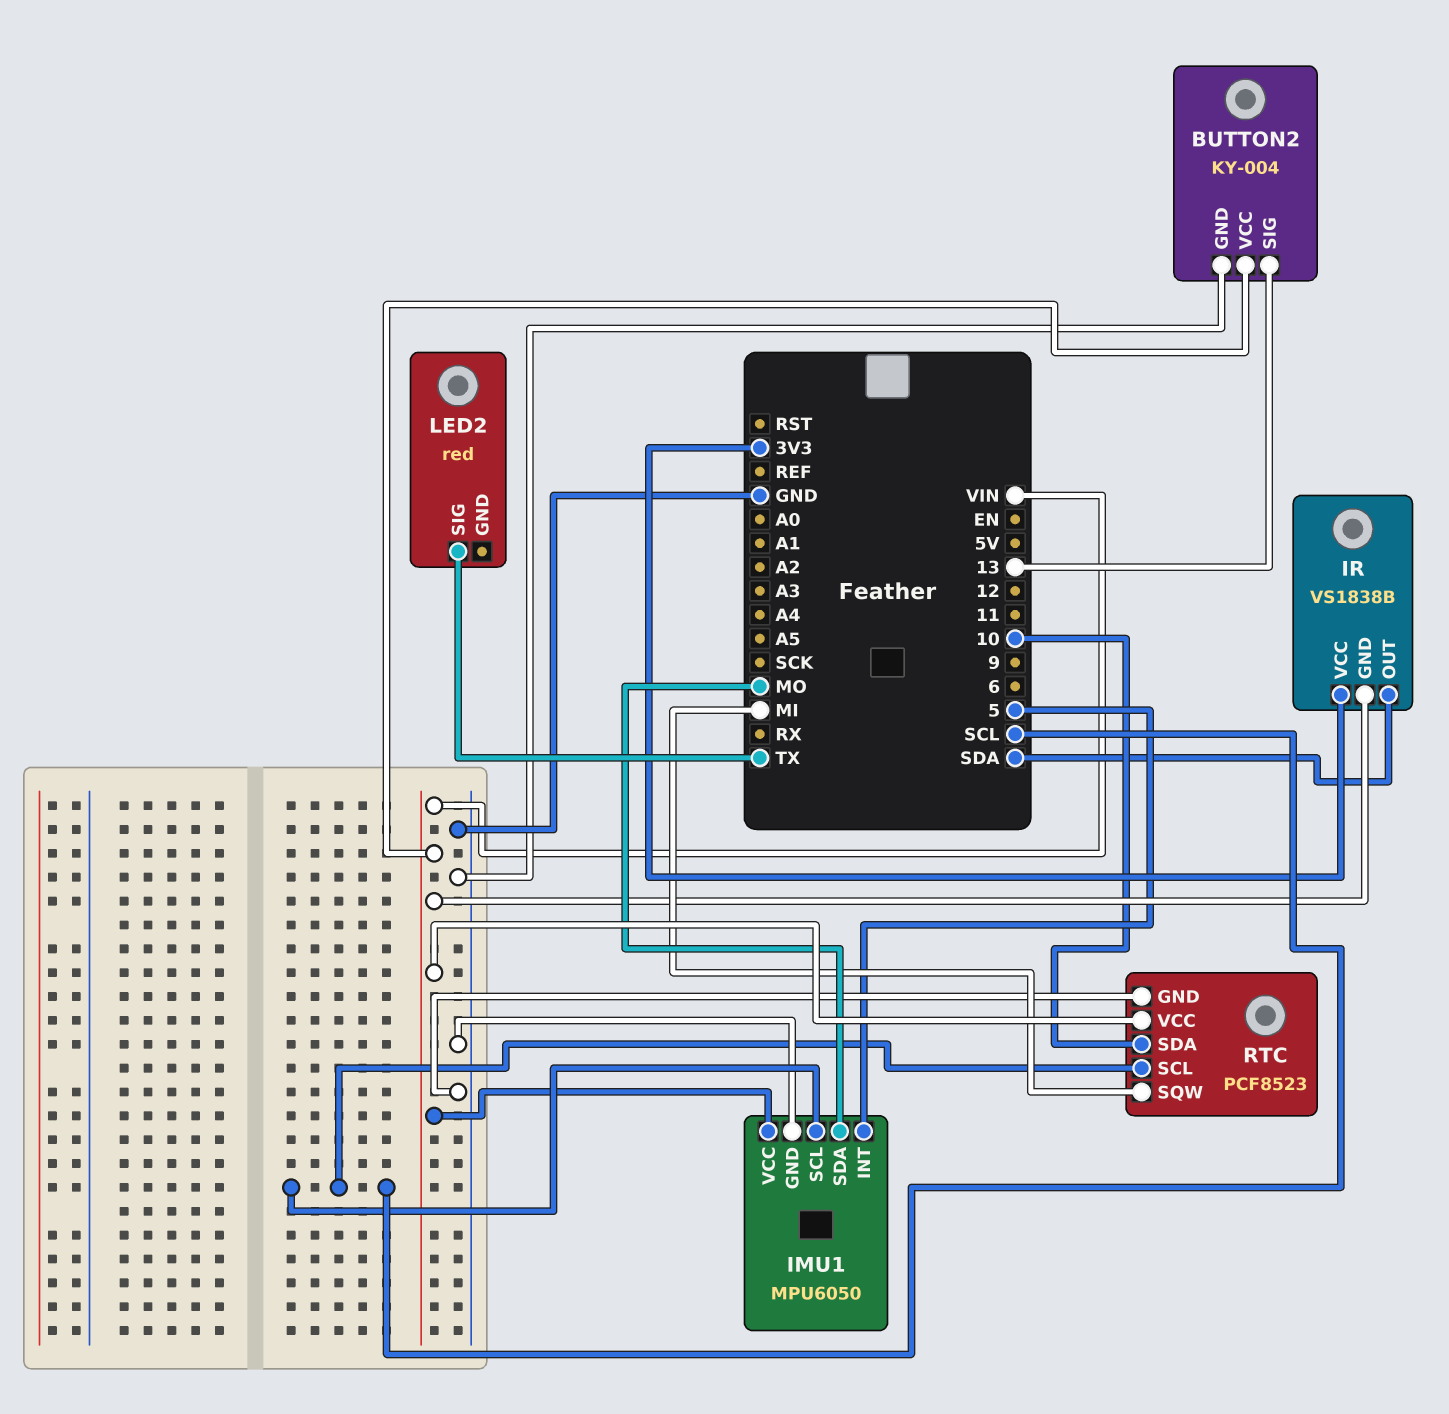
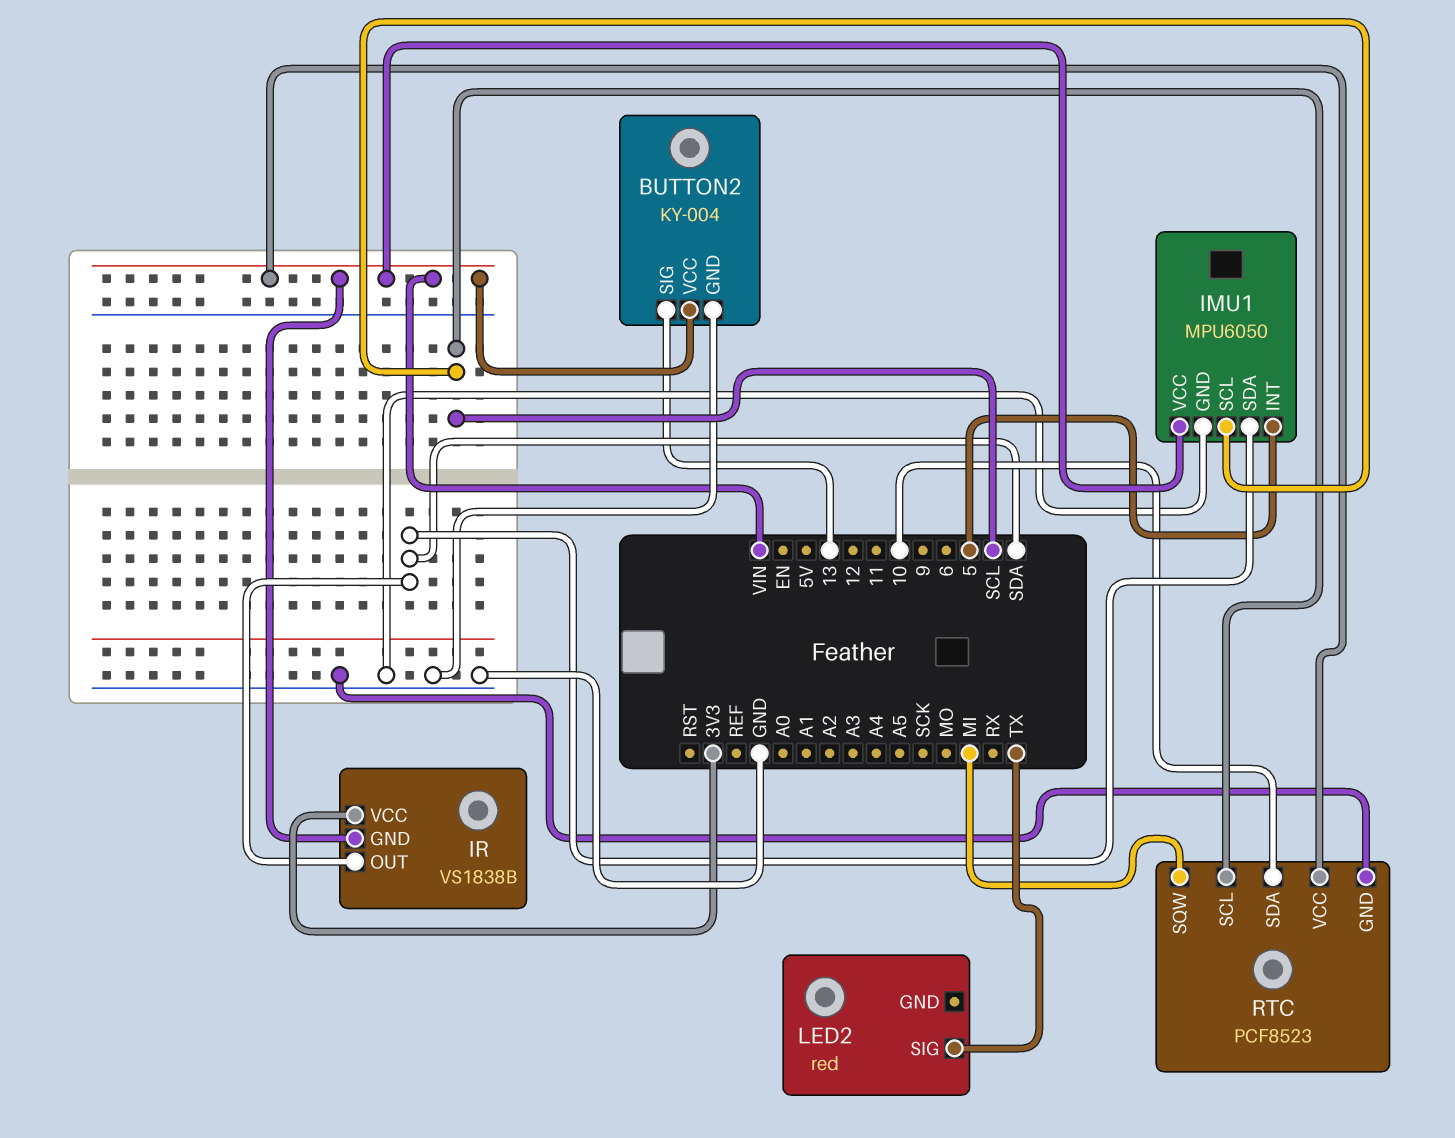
IMU1 pin SDA: MO -> SDA

